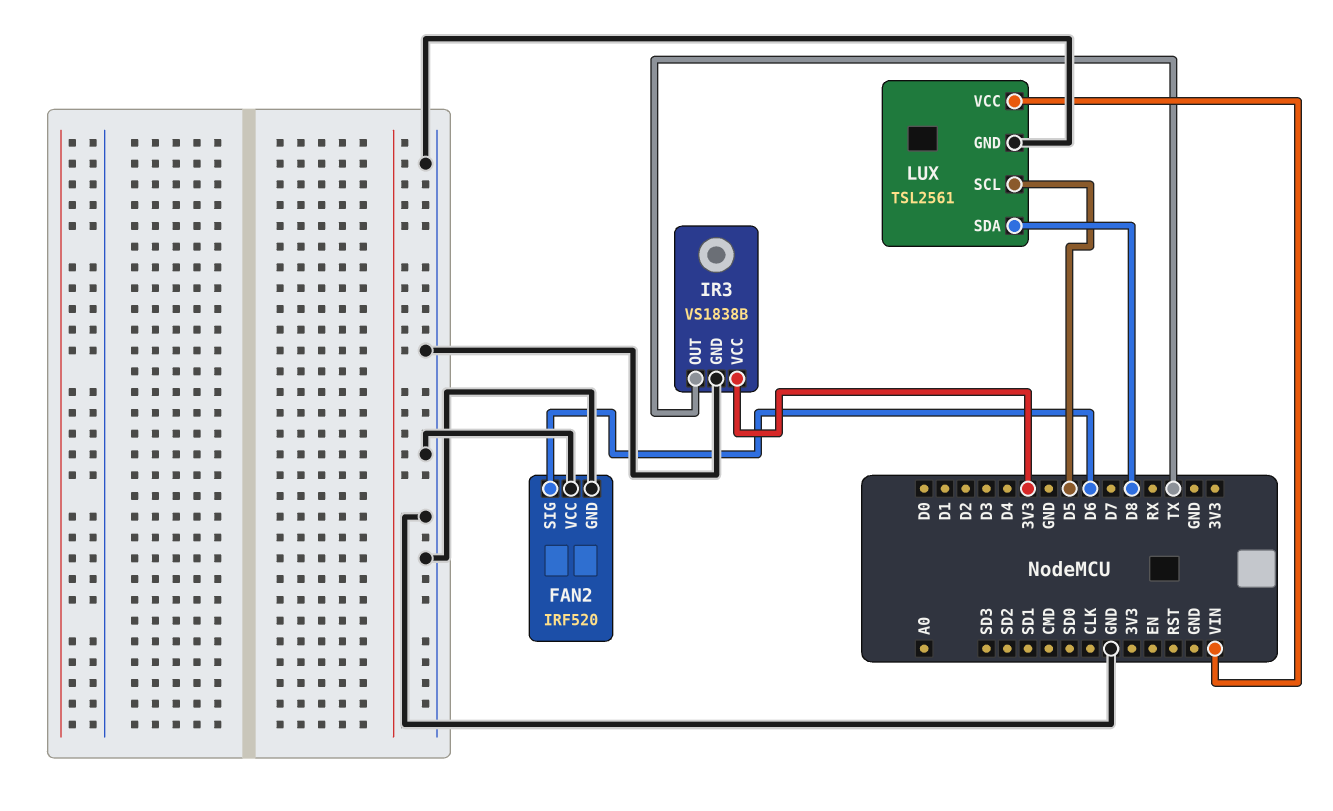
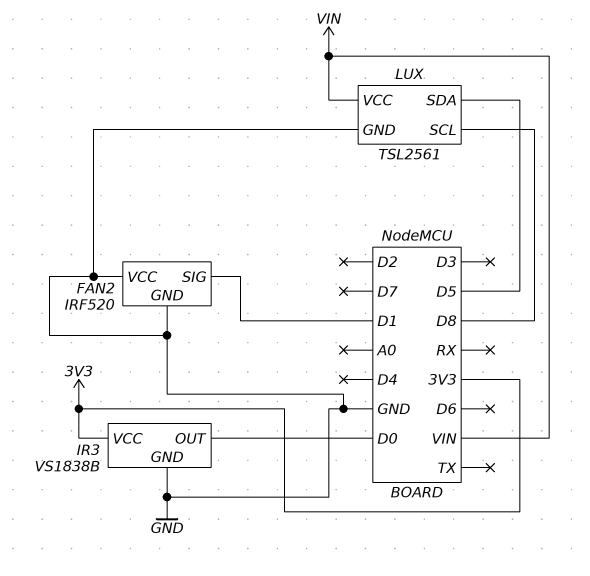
FAN2 pin SIG: D6 -> D1
IR3 pin OUT: TX -> D0
LUX pin SCL: D5 -> D8
LUX pin SDA: D8 -> D5

